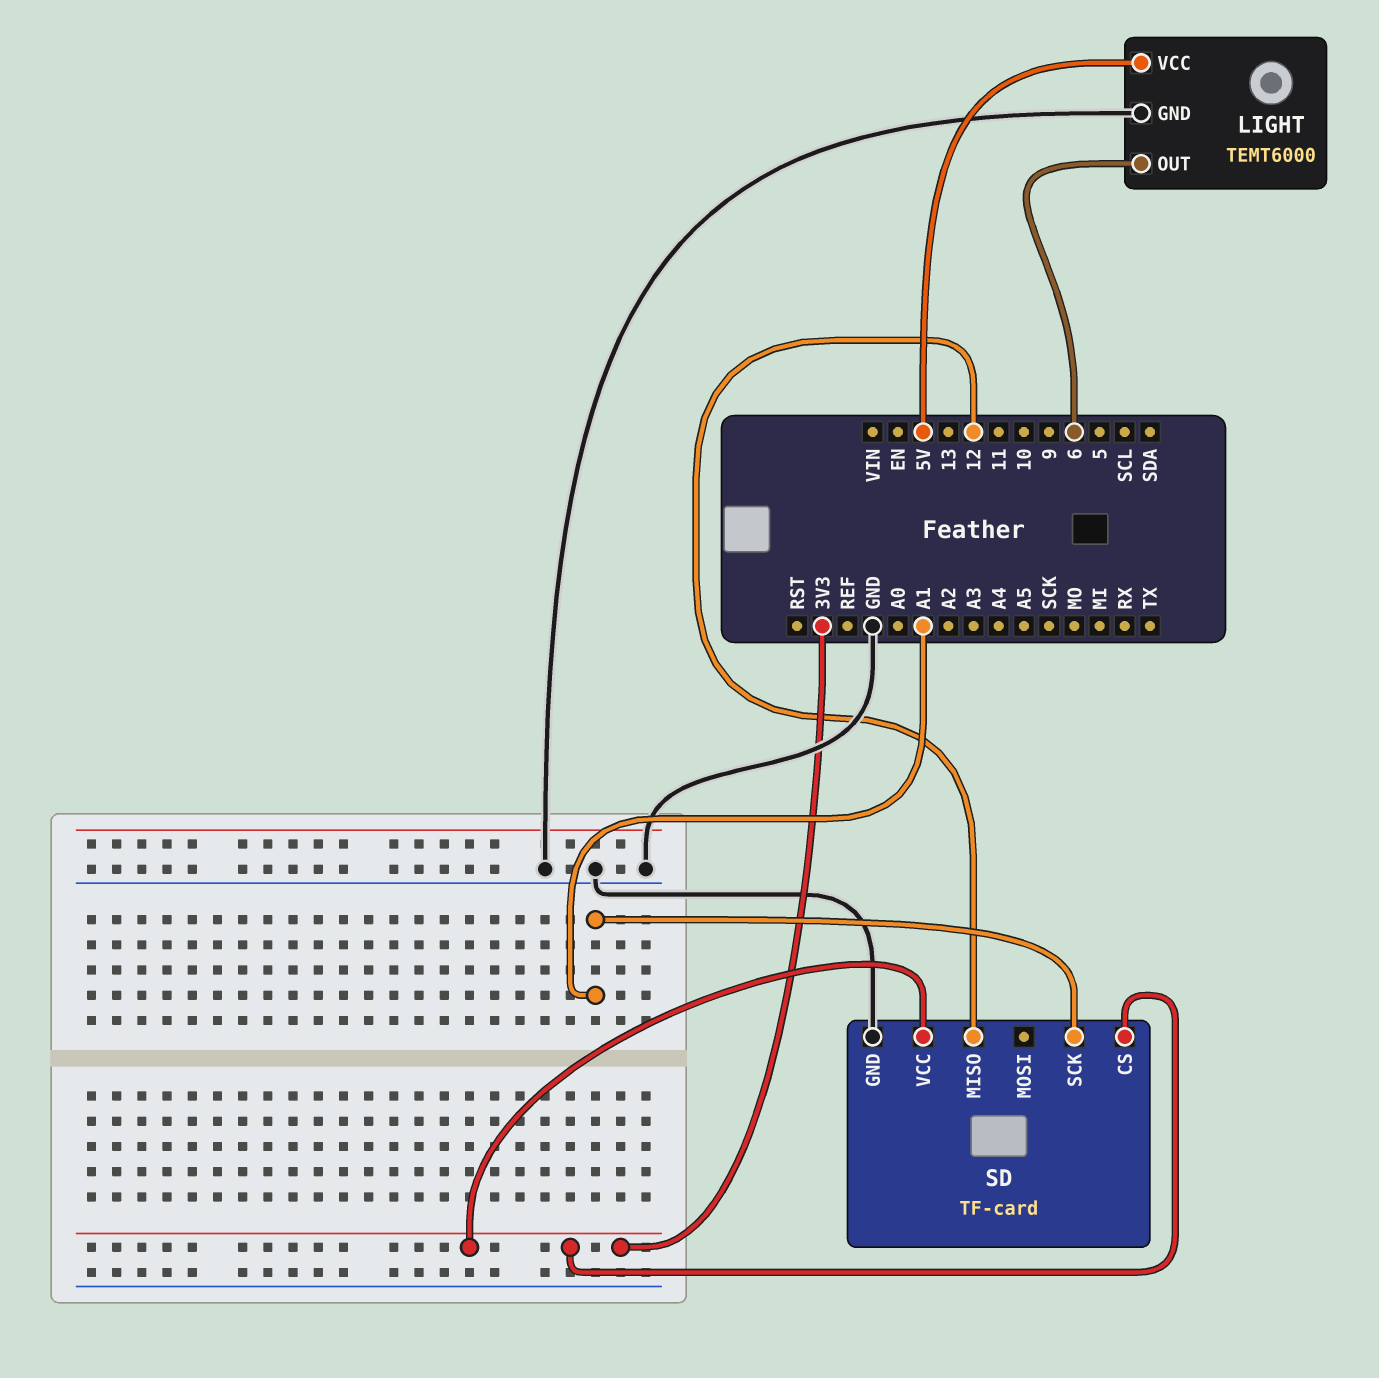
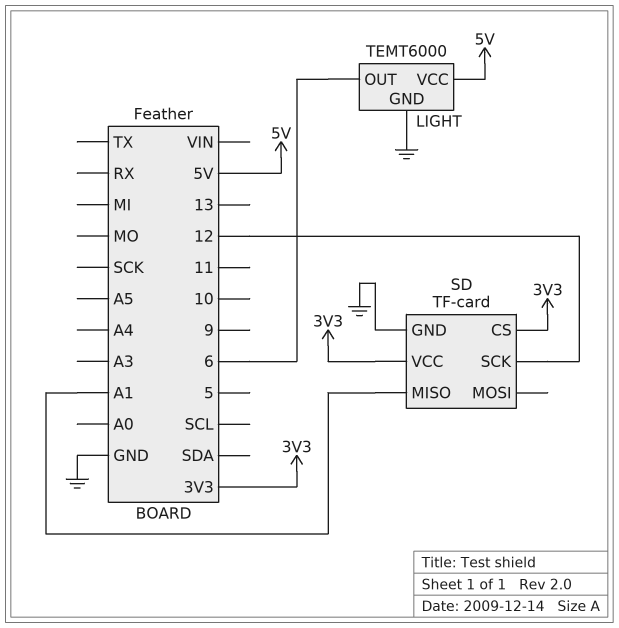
SD pin MISO: 12 -> A1
SD pin SCK: A1 -> 12

